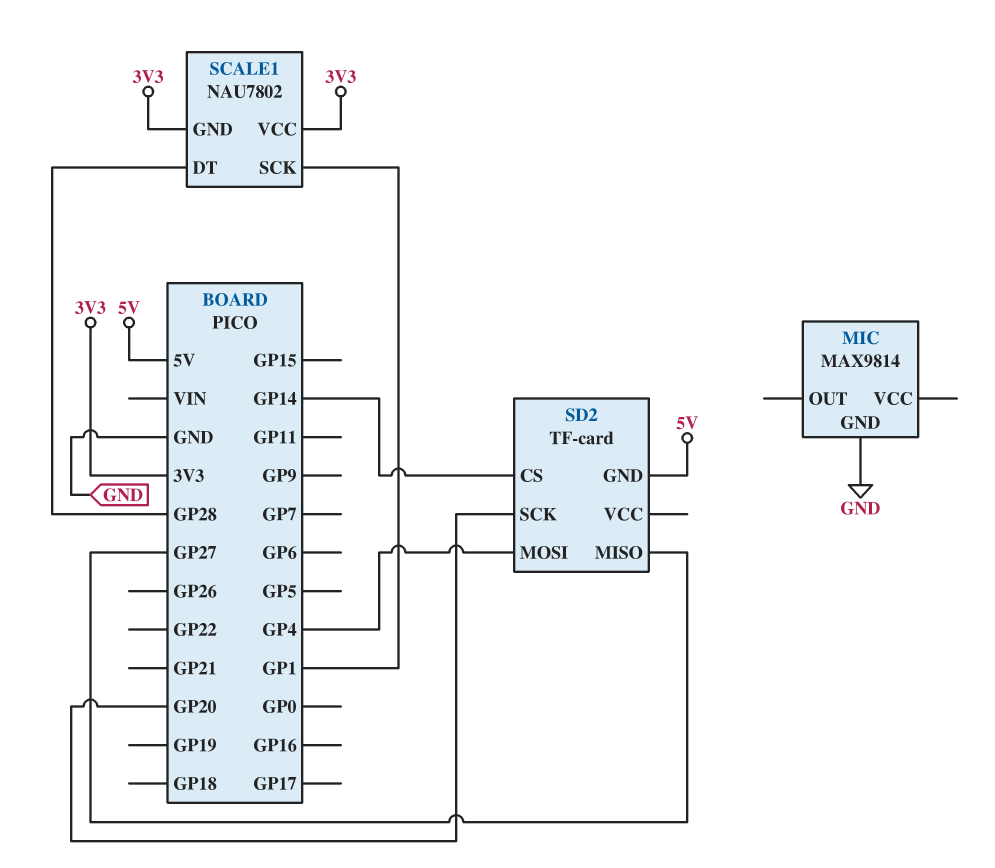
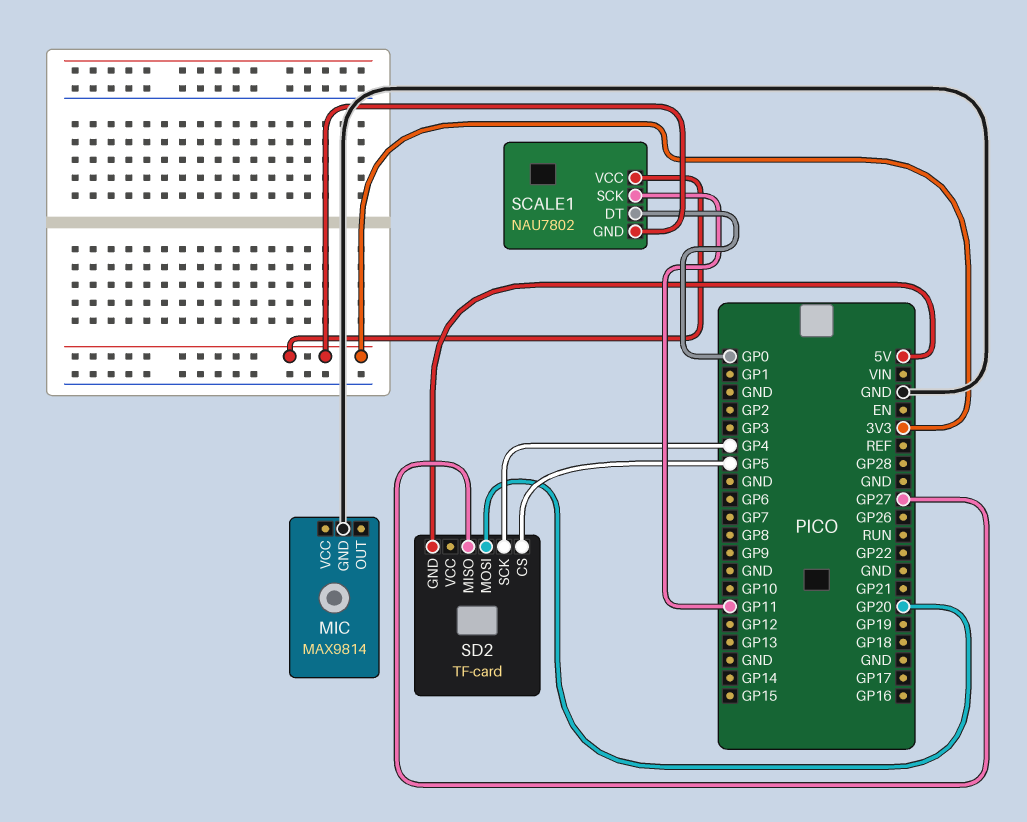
SCALE1 pin DT: GP28 -> GP0
SCALE1 pin SCK: GP1 -> GP11
SD2 pin CS: GP14 -> GP5
SD2 pin MOSI: GP4 -> GP20
SD2 pin SCK: GP20 -> GP4

